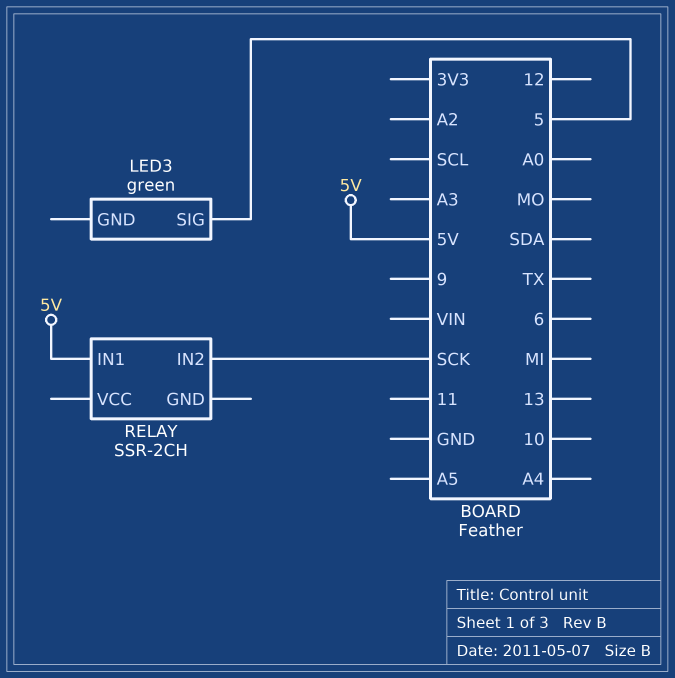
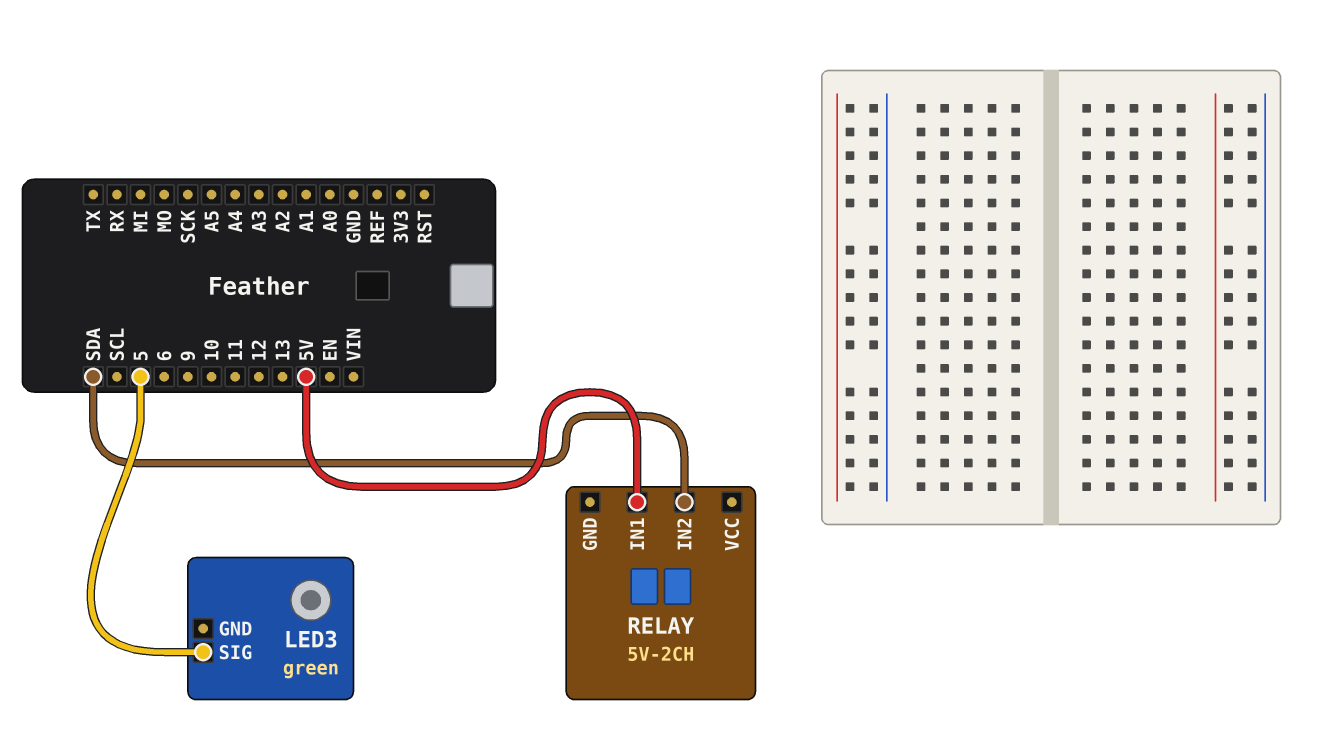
RELAY: SSR-2CH -> 5V-2CH
RELAY pin IN2: SCK -> SDA

